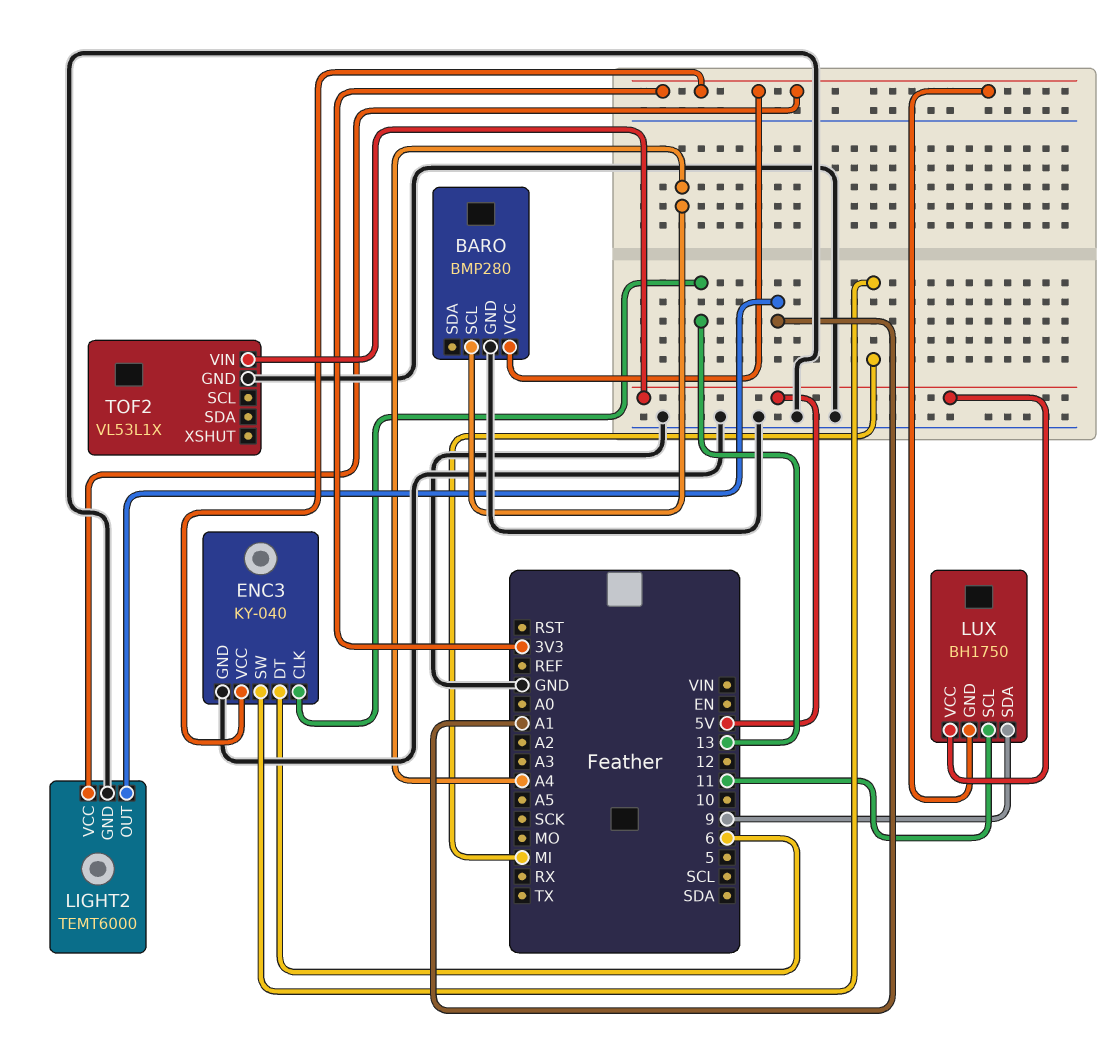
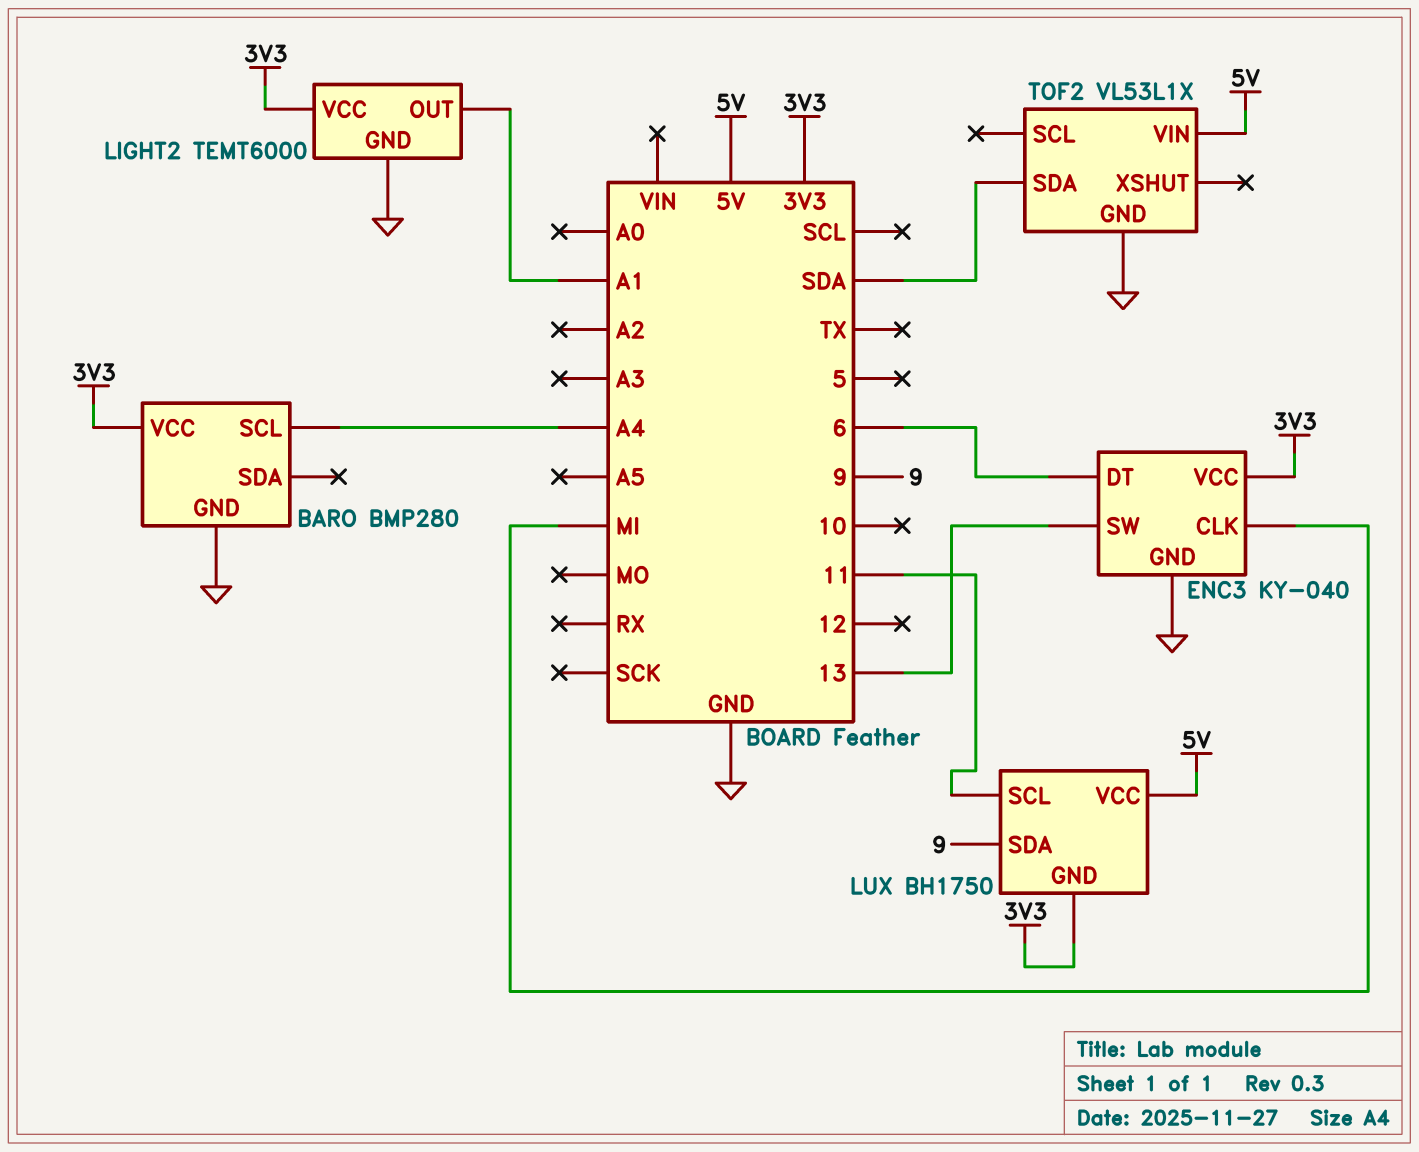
ENC3 pin CLK: 13 -> MI
ENC3 pin SW: MI -> 13
TOF2 pin SDA: none -> SDA

